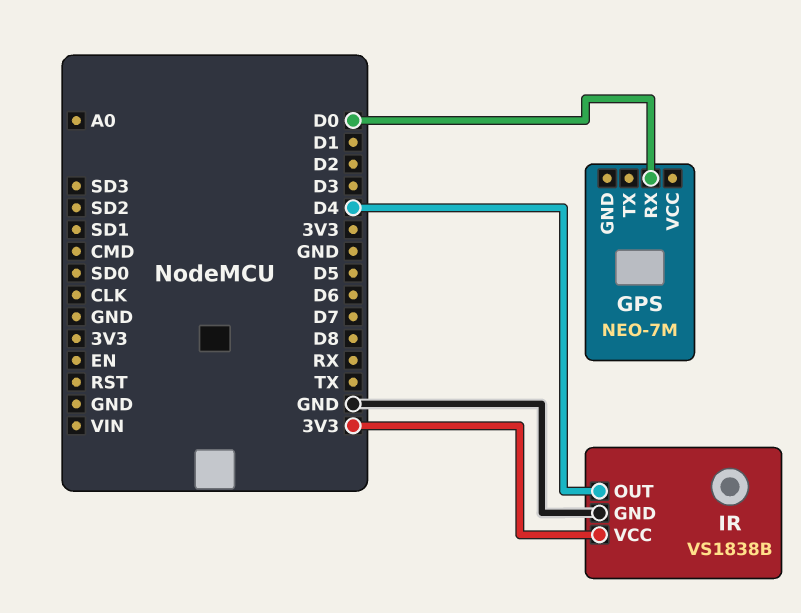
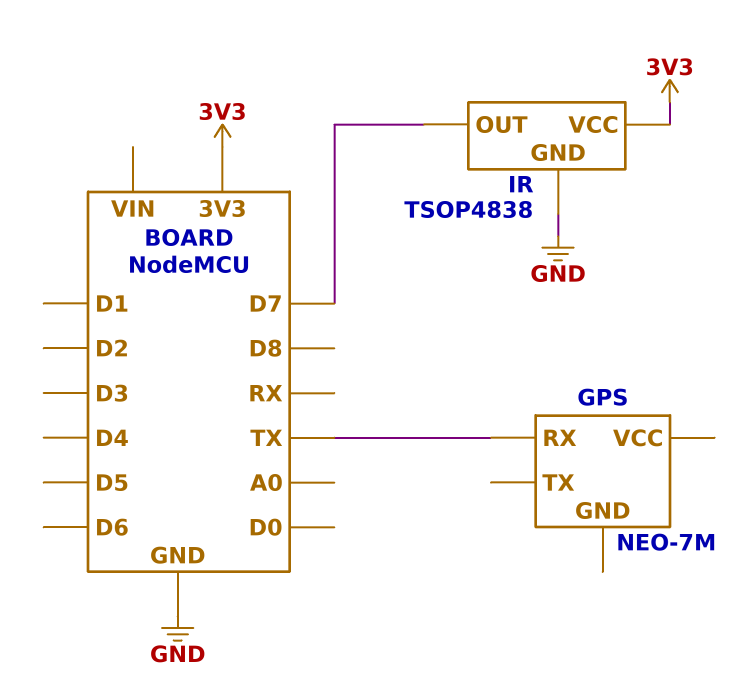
GPS pin RX: D0 -> TX
IR: VS1838B -> TSOP4838
IR pin OUT: D4 -> D7

